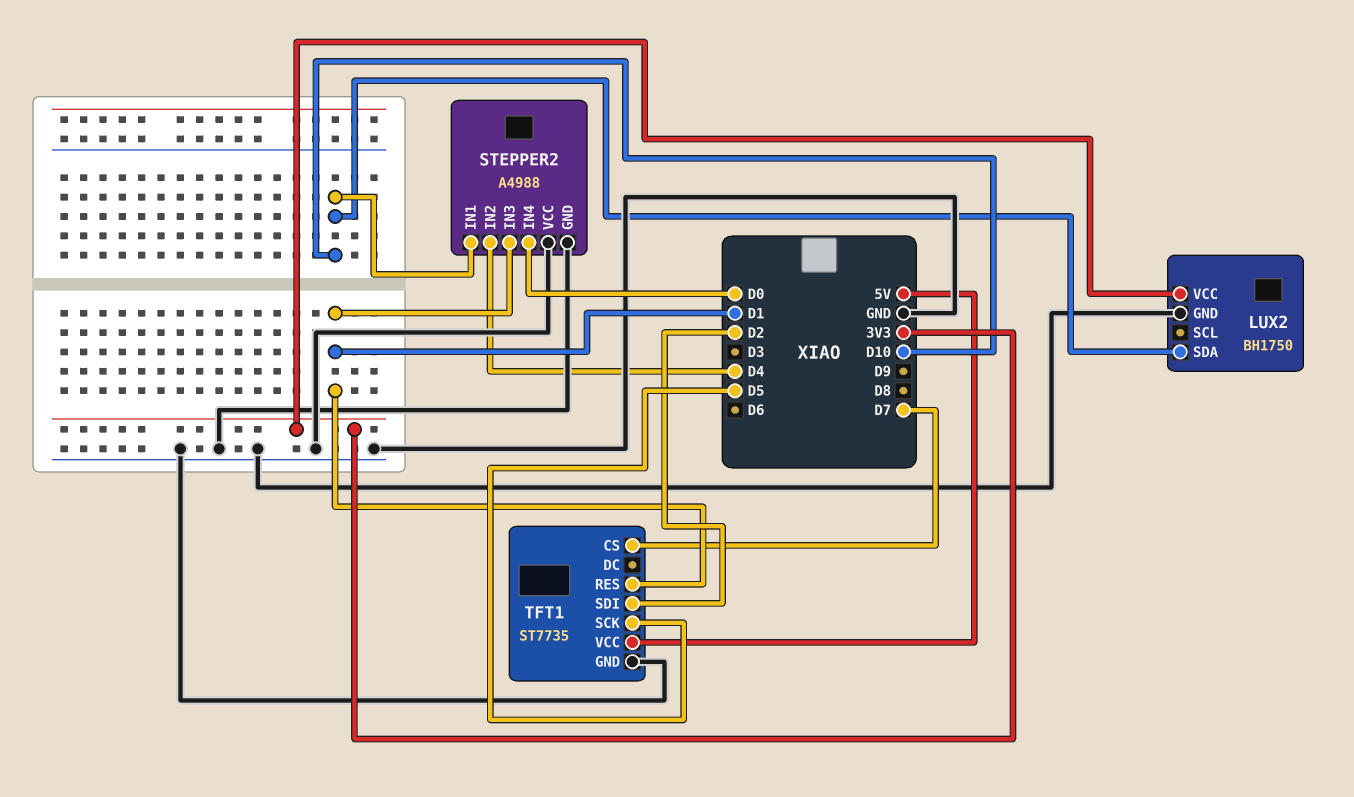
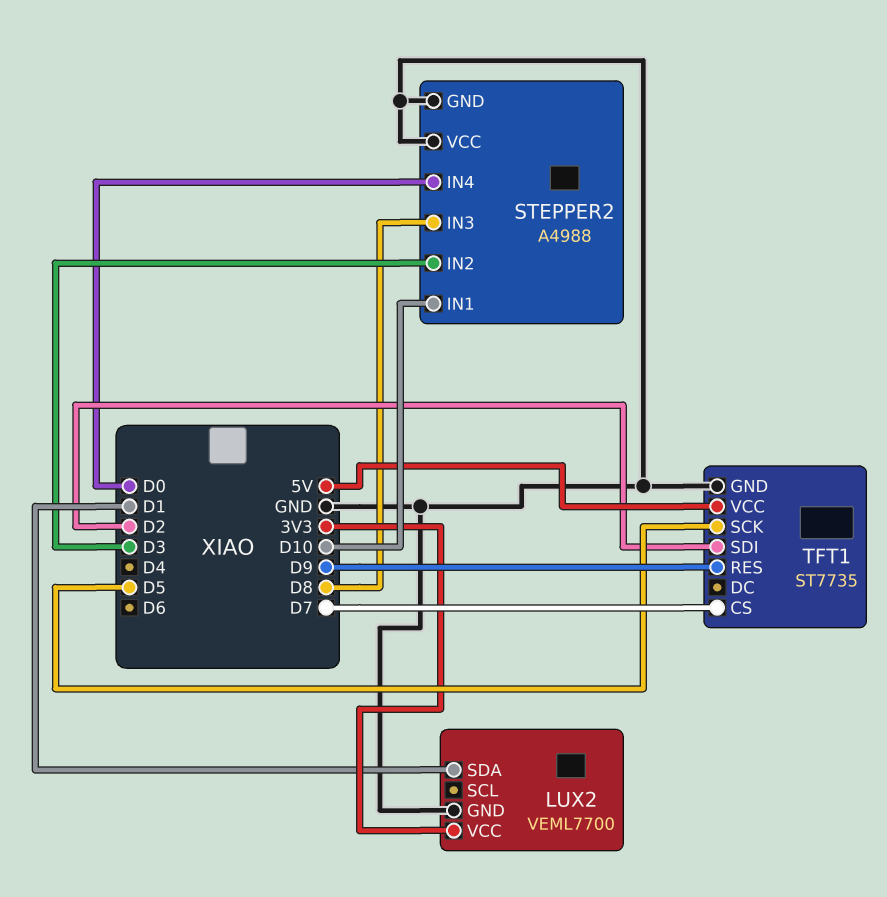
LUX2: BH1750 -> VEML7700
LUX2 pin SDA: D10 -> D1
STEPPER2 pin IN2: D4 -> D3
STEPPER2 pin IN3: D1 -> D8
TFT1 pin RES: D1 -> D9

